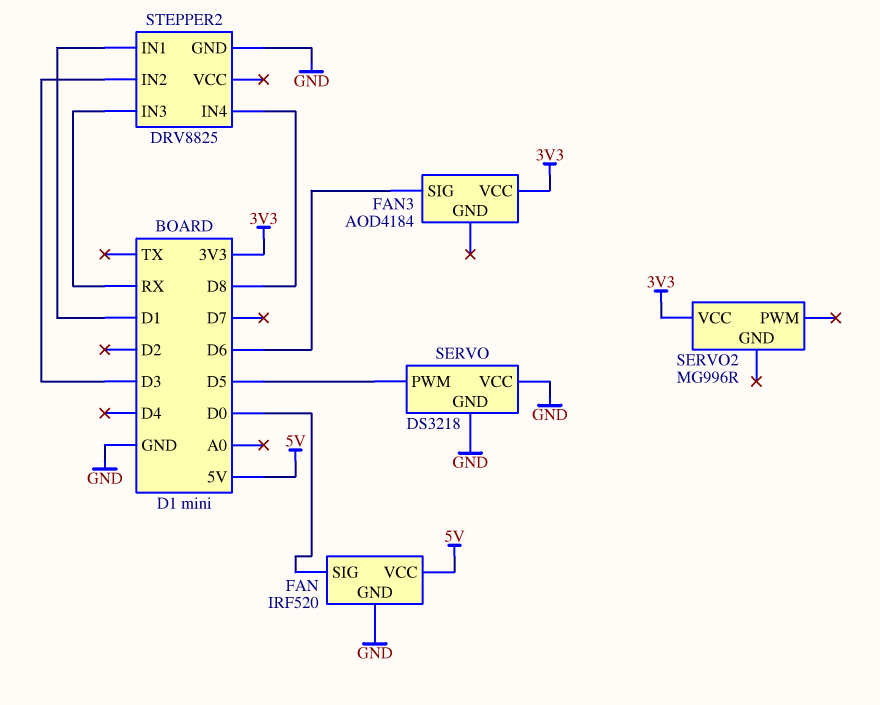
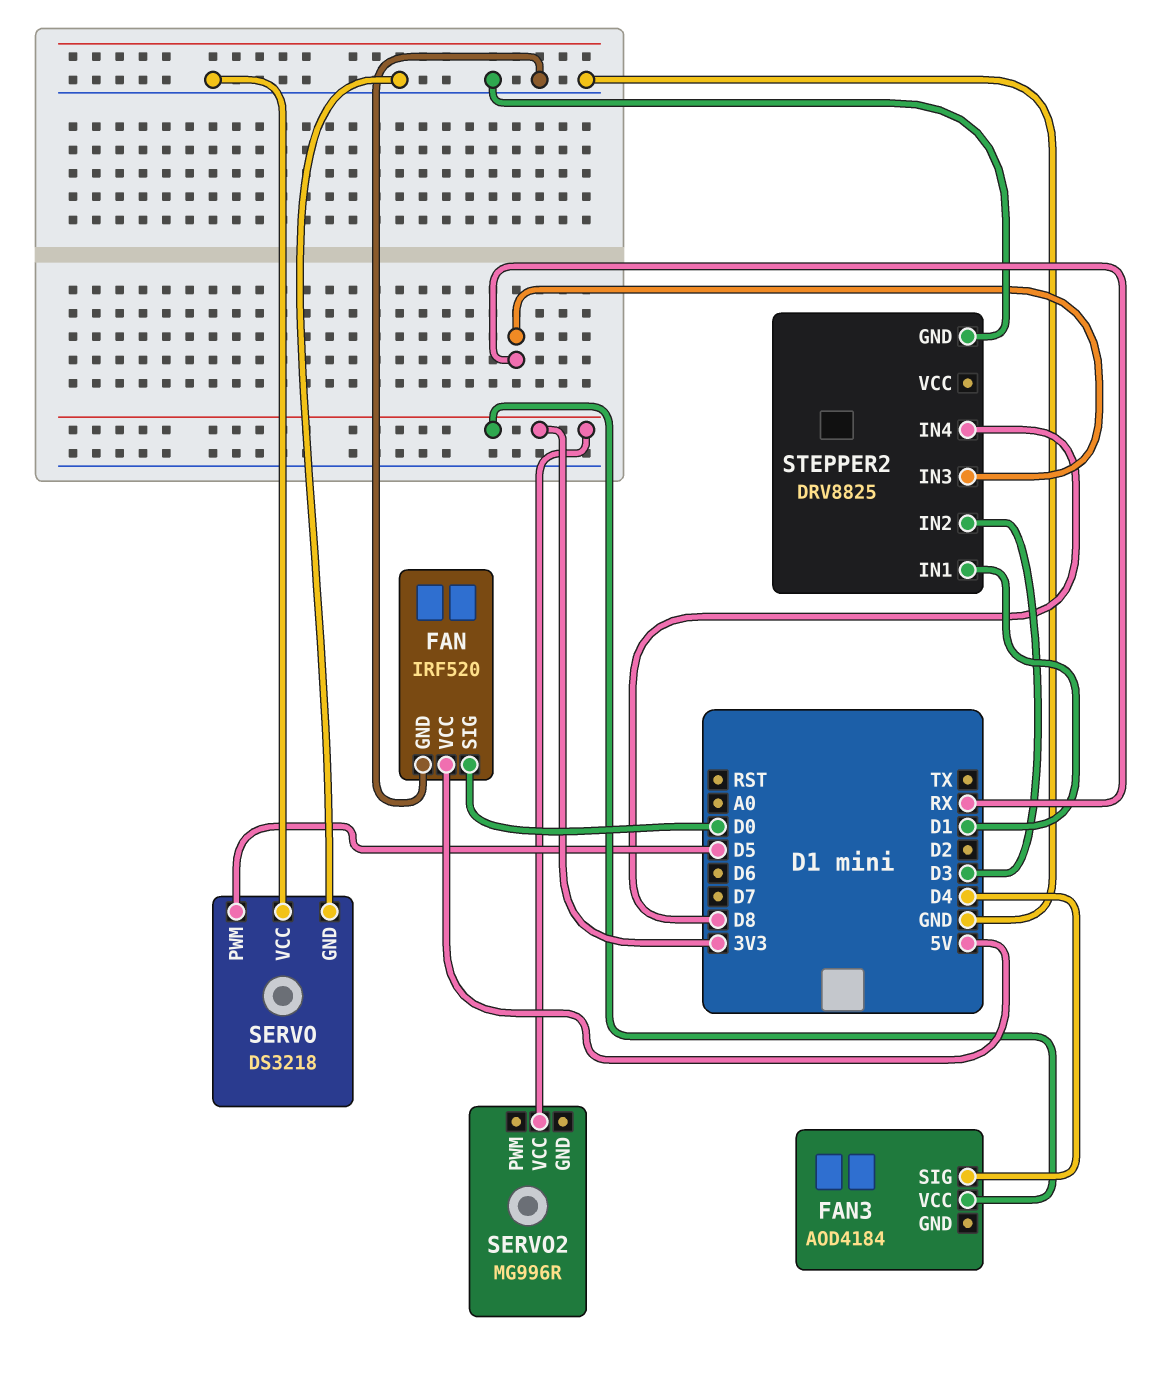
FAN3 pin SIG: D6 -> D4

